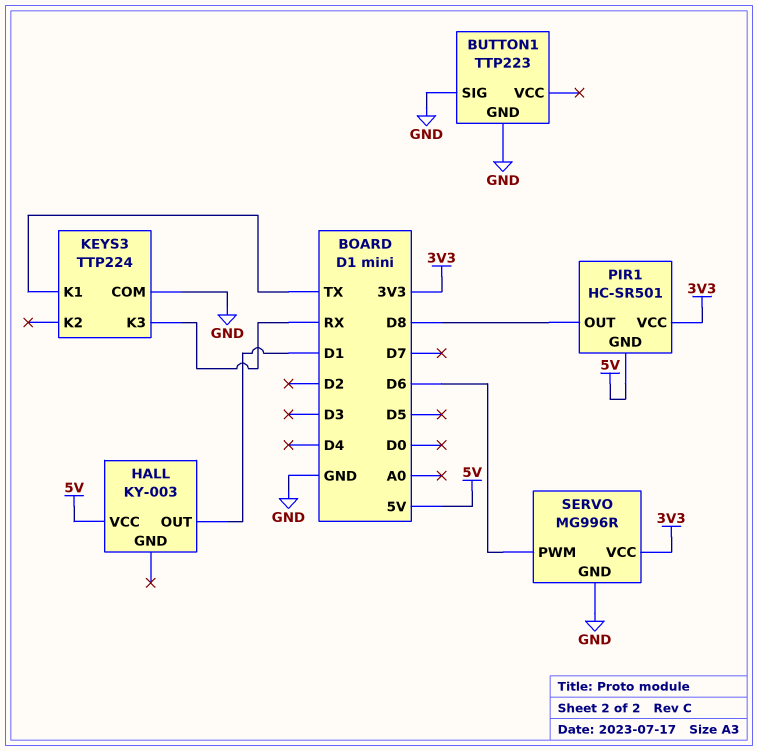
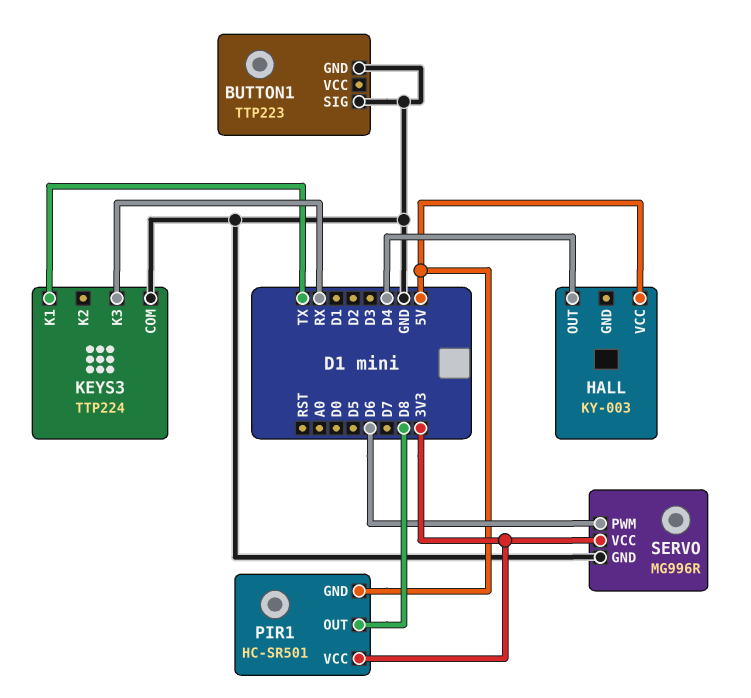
HALL pin OUT: D1 -> D4

